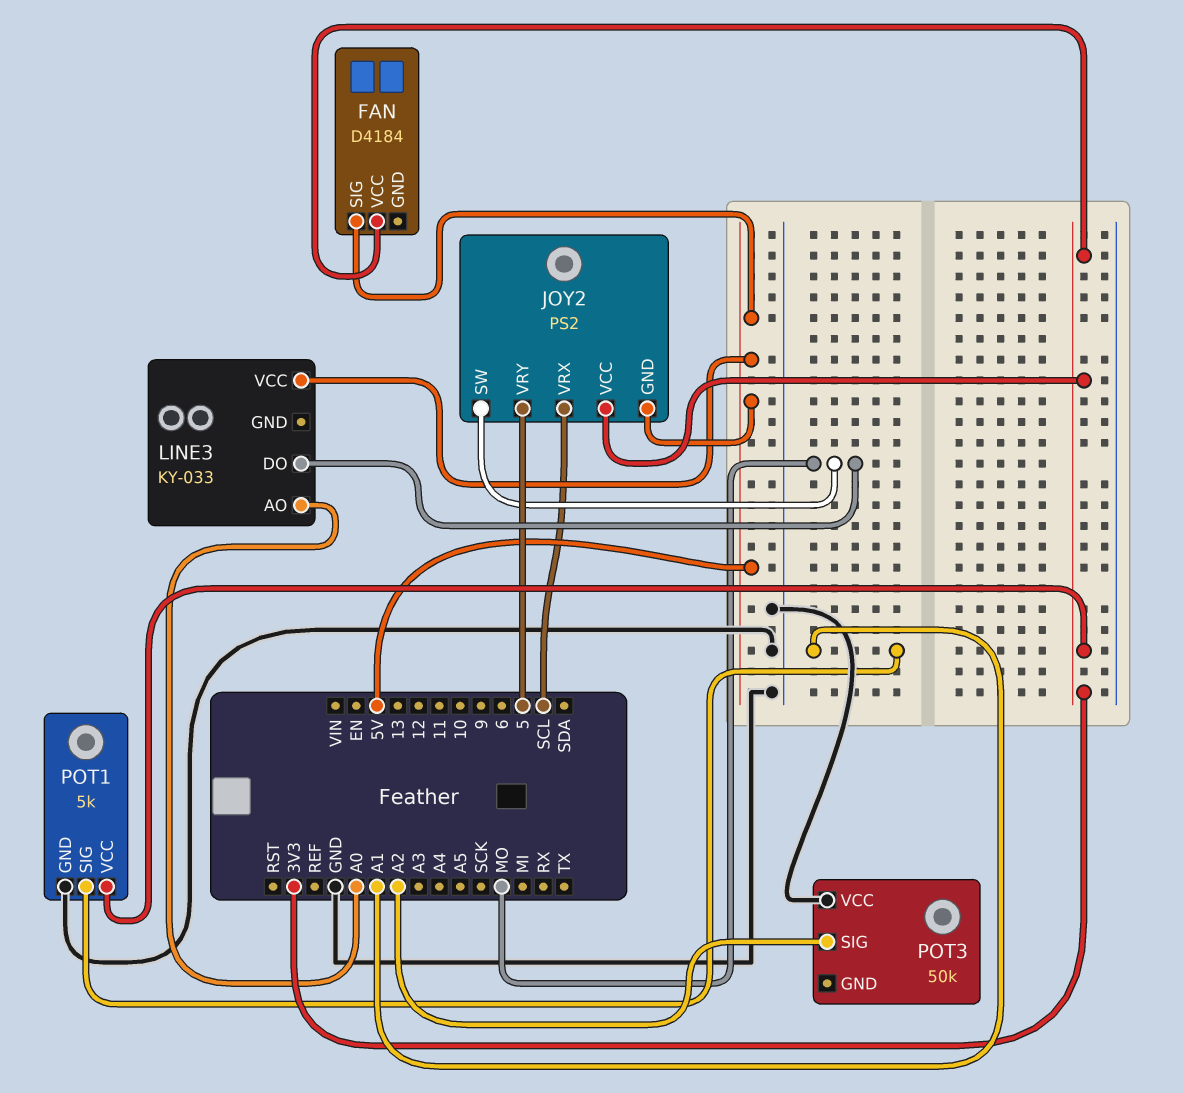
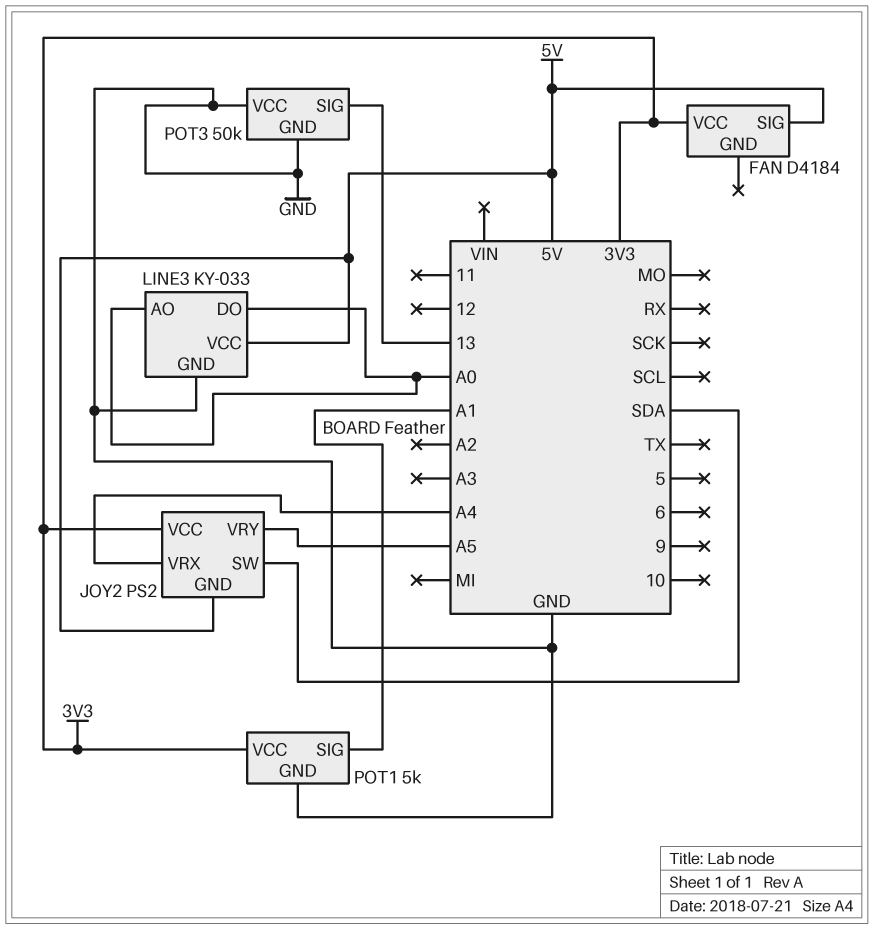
JOY2 pin SW: MO -> SDA
JOY2 pin VRX: SCL -> A4
JOY2 pin VRY: 5 -> A5
LINE3 pin DO: MO -> A0
LINE3 pin GND: none -> GND
POT3 pin GND: none -> GND
POT3 pin SIG: A2 -> 13

